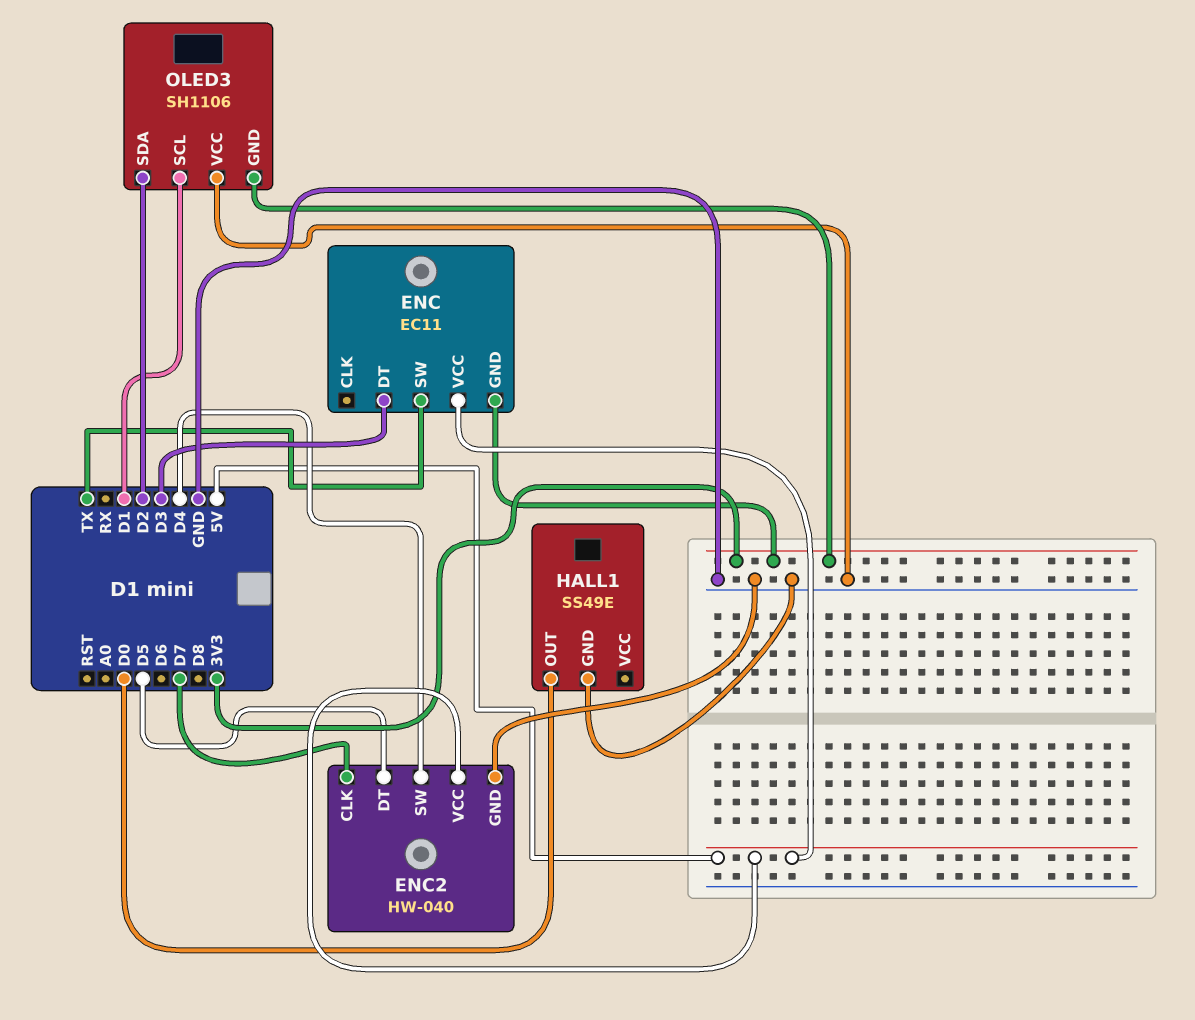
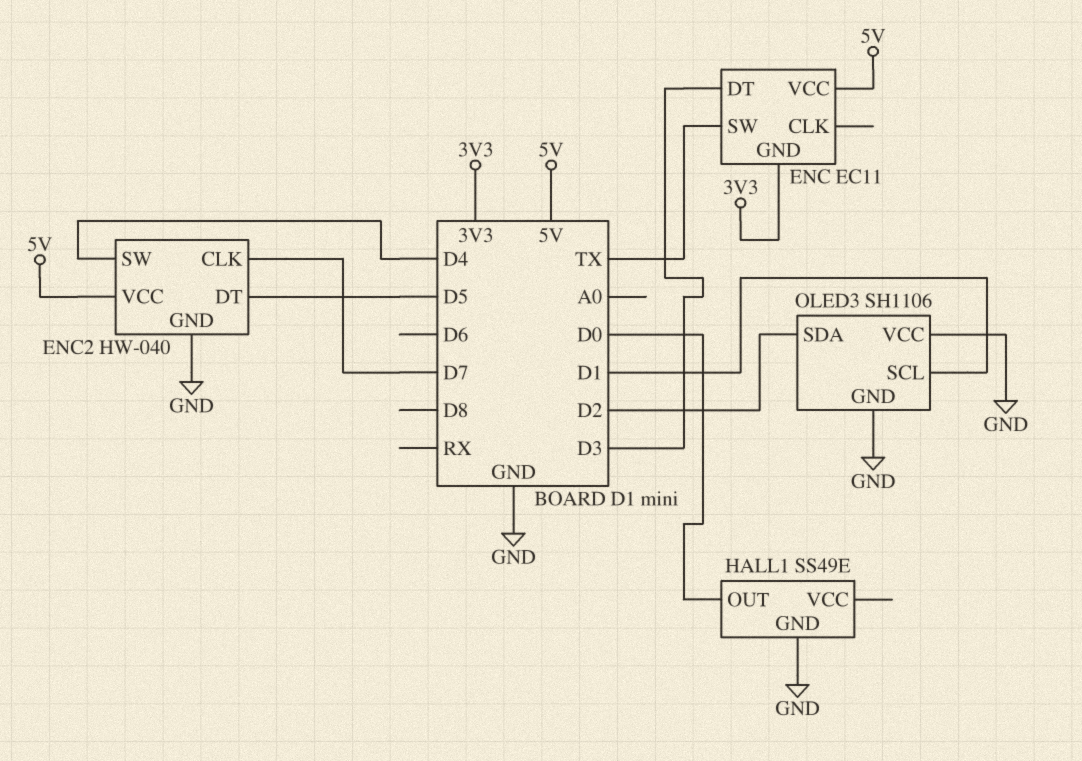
OLED3 pin GND: 3V3 -> GND

